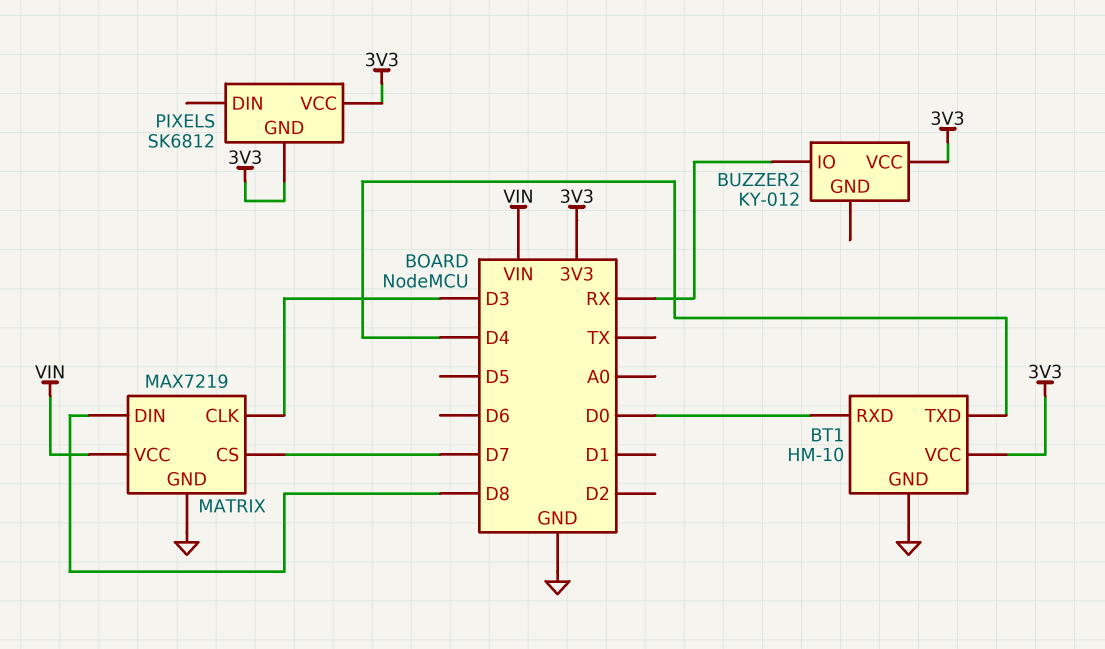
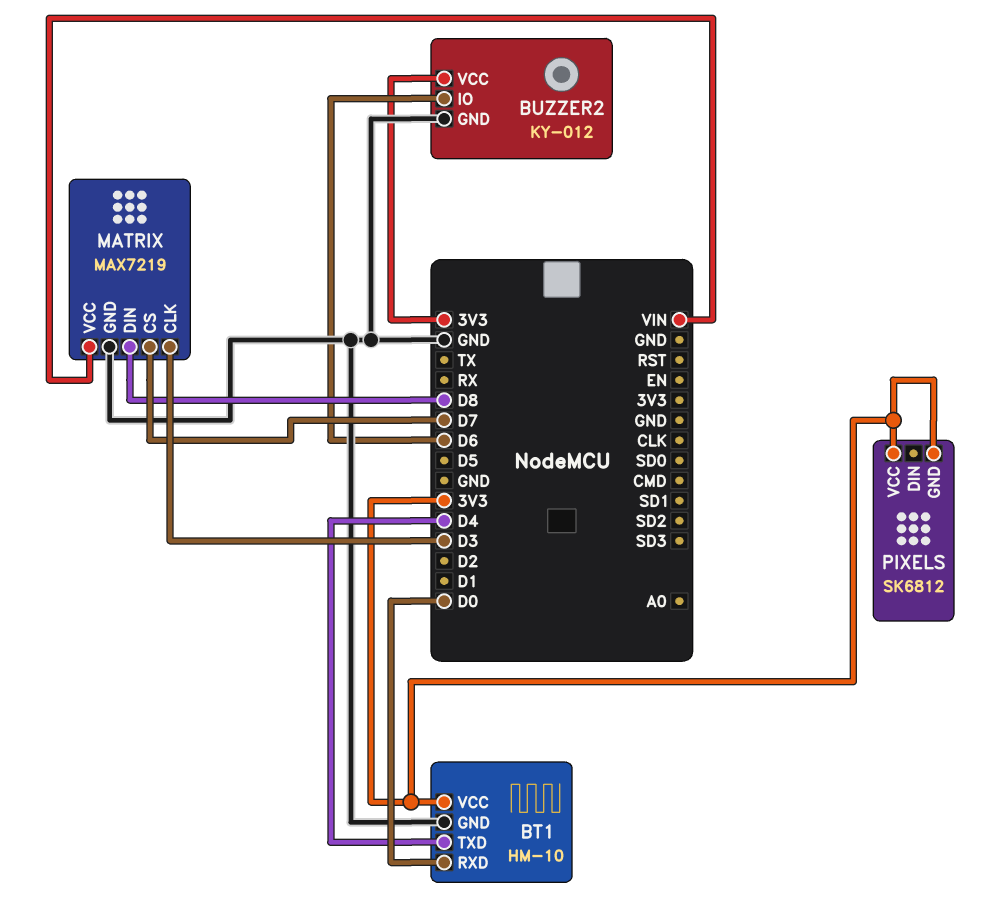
BUZZER2 pin GND: none -> GND
BUZZER2 pin IO: RX -> D6

